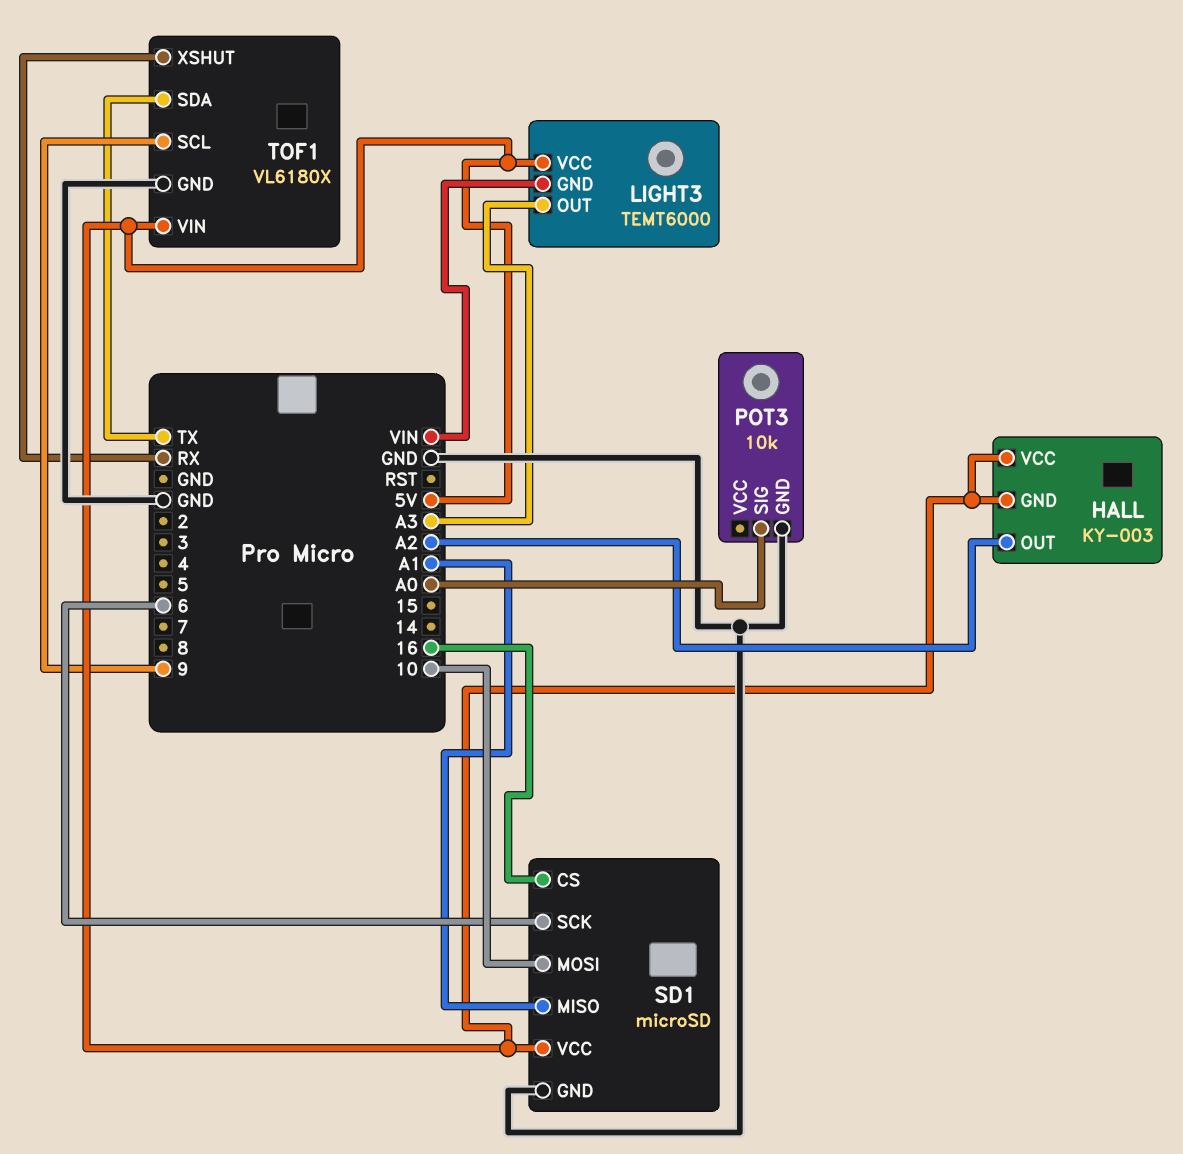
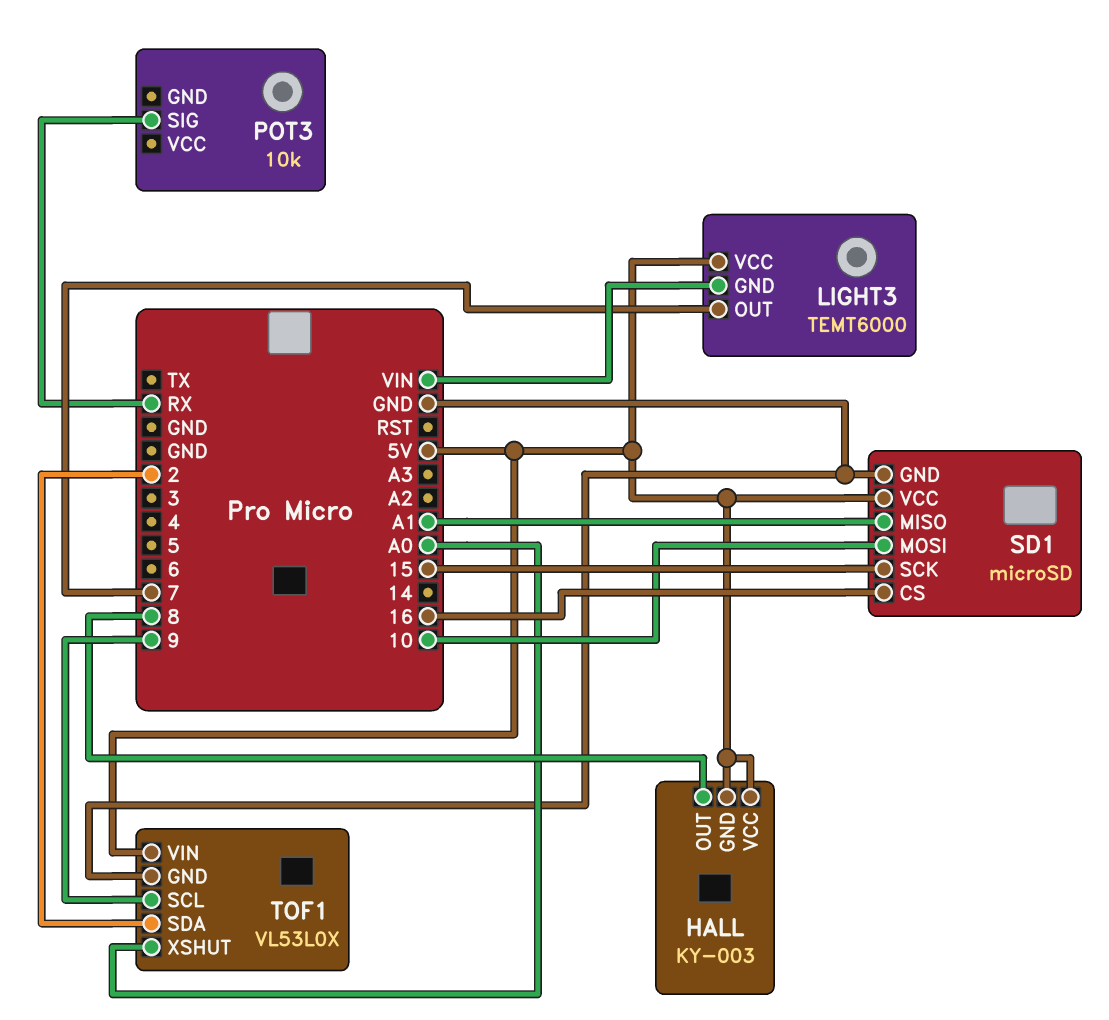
HALL pin OUT: A2 -> 8
LIGHT3 pin OUT: A3 -> 7
POT3 pin GND: GND -> none
POT3 pin SIG: A0 -> RX
SD1 pin SCK: 6 -> 15
TOF1: VL6180X -> VL53L0X
TOF1 pin SDA: TX -> 2
TOF1 pin XSHUT: RX -> A0

